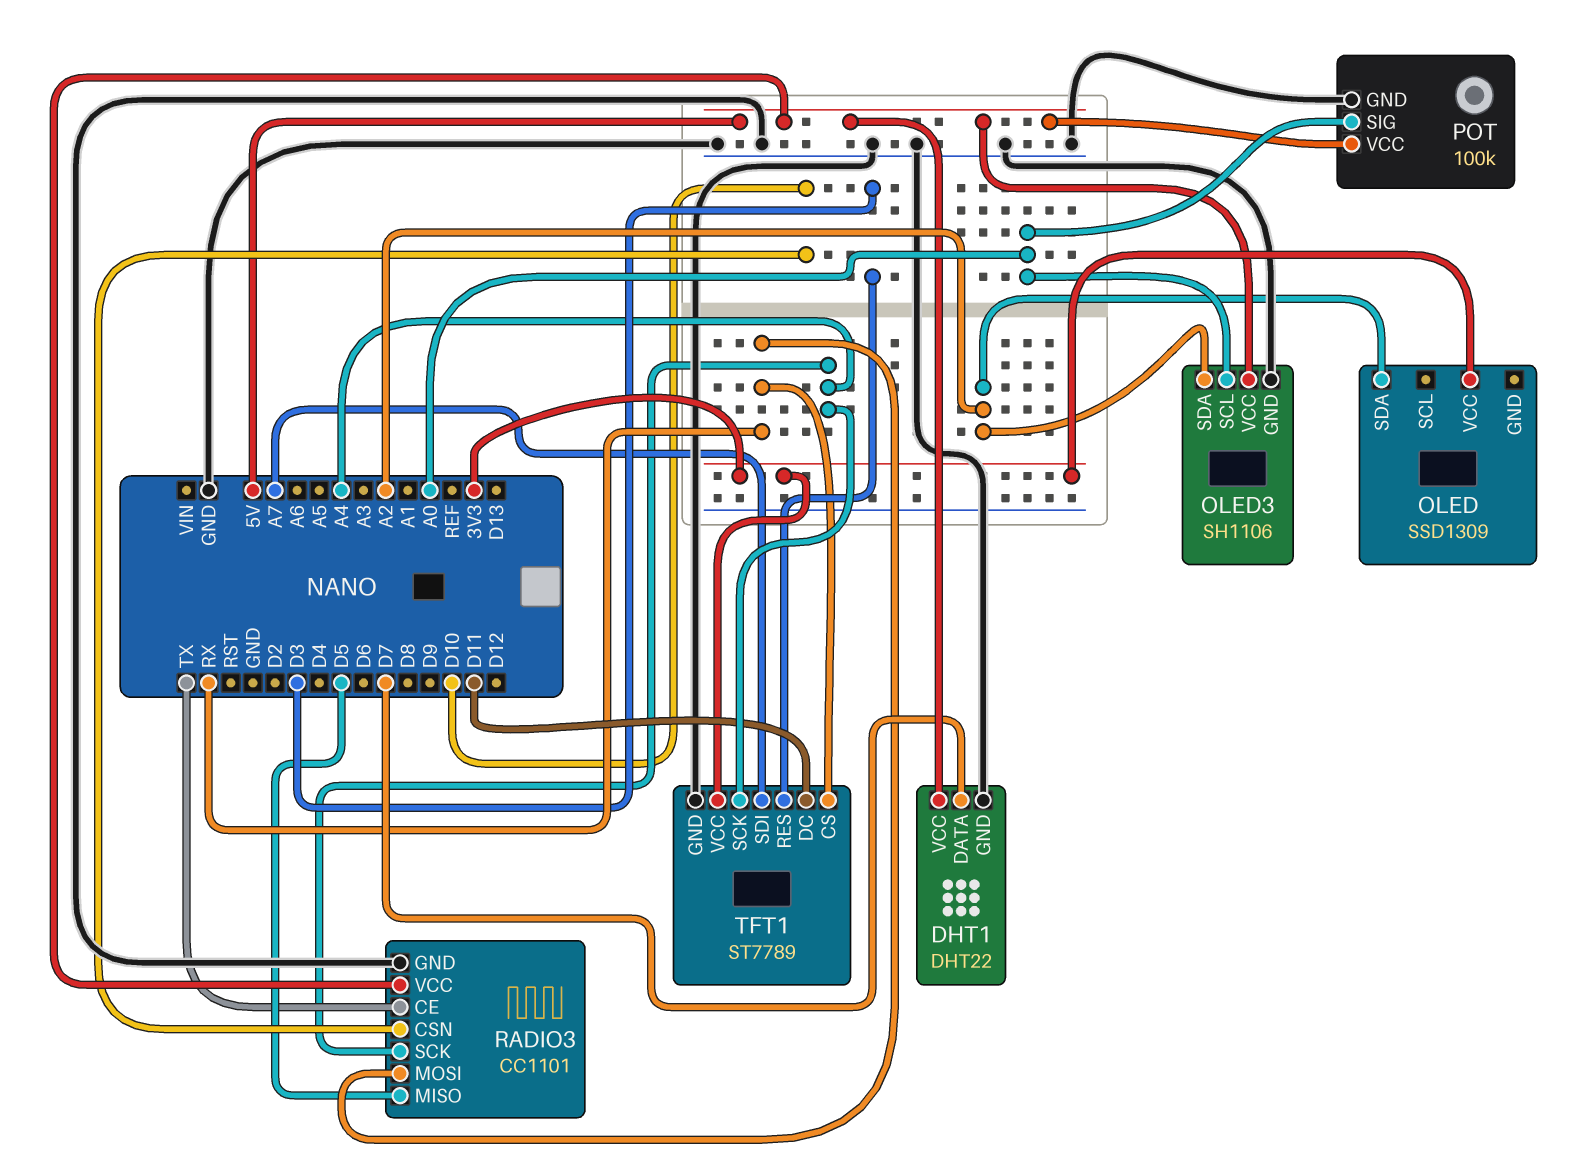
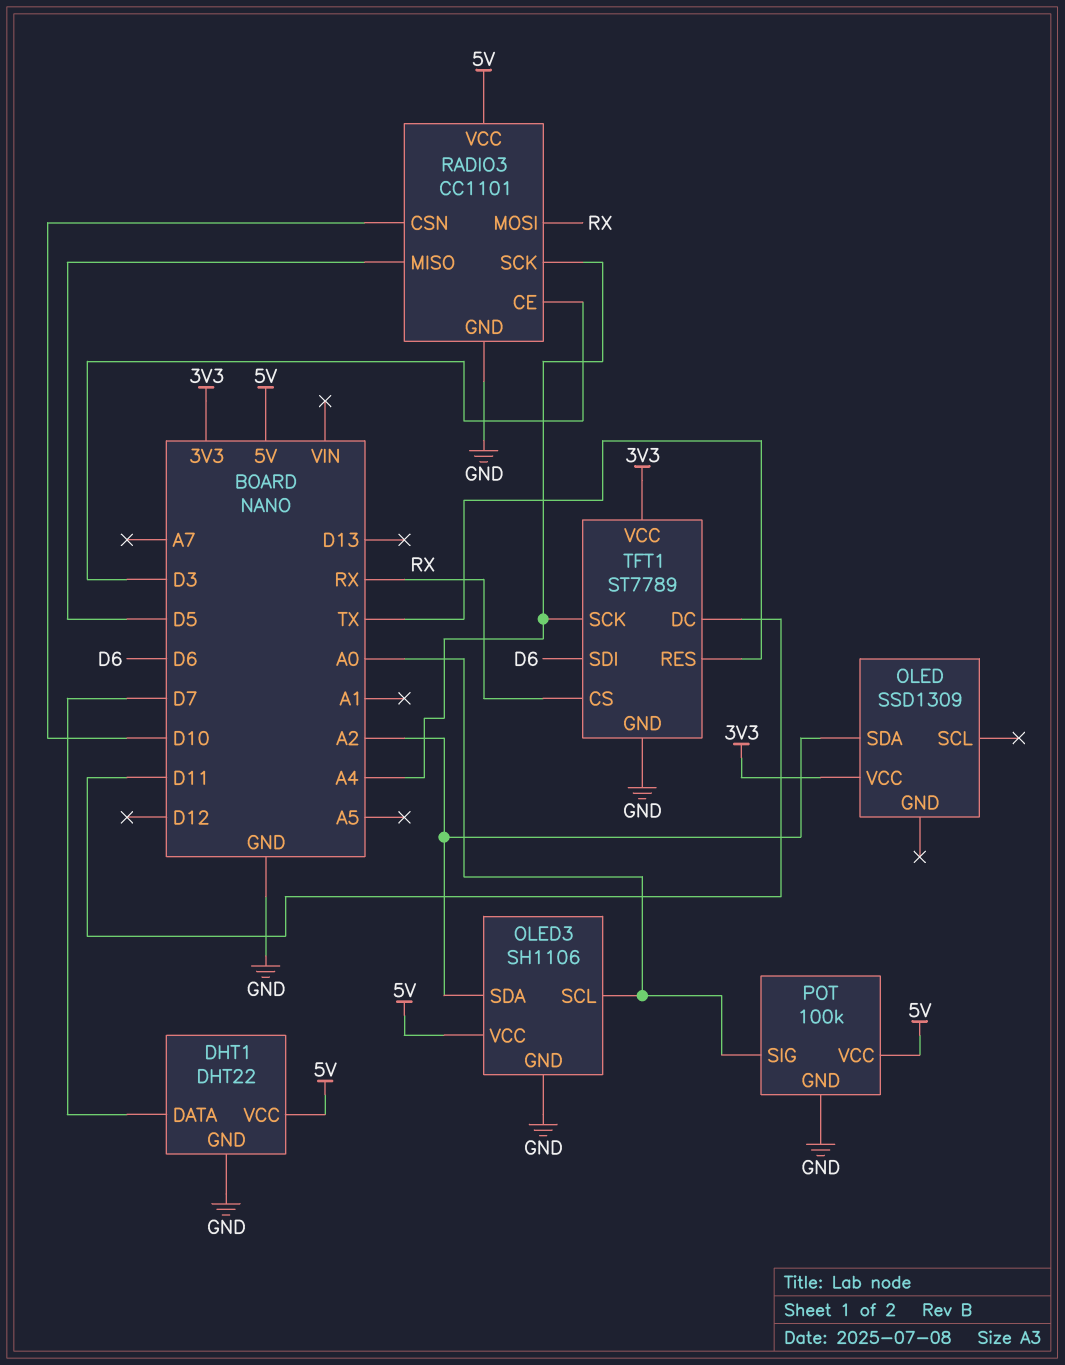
RADIO3 pin CE: TX -> D3
TFT1 pin RES: D3 -> TX
TFT1 pin SDI: A7 -> D6

